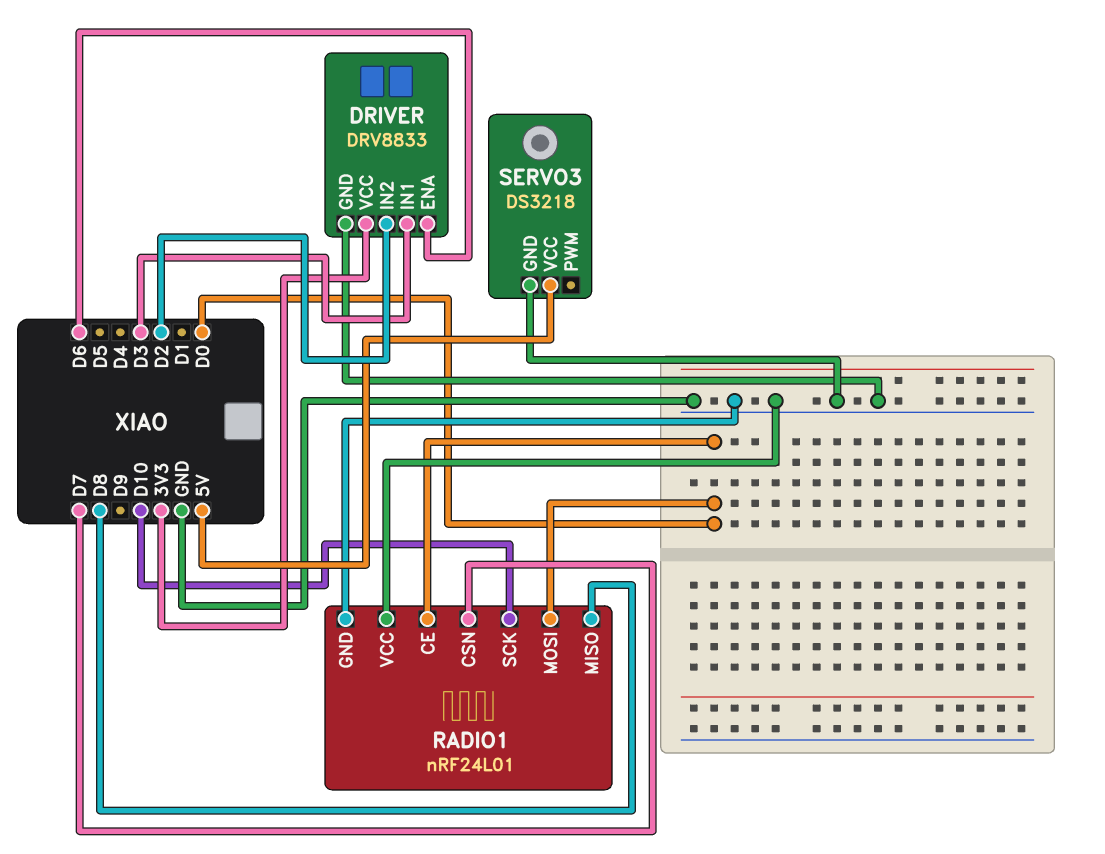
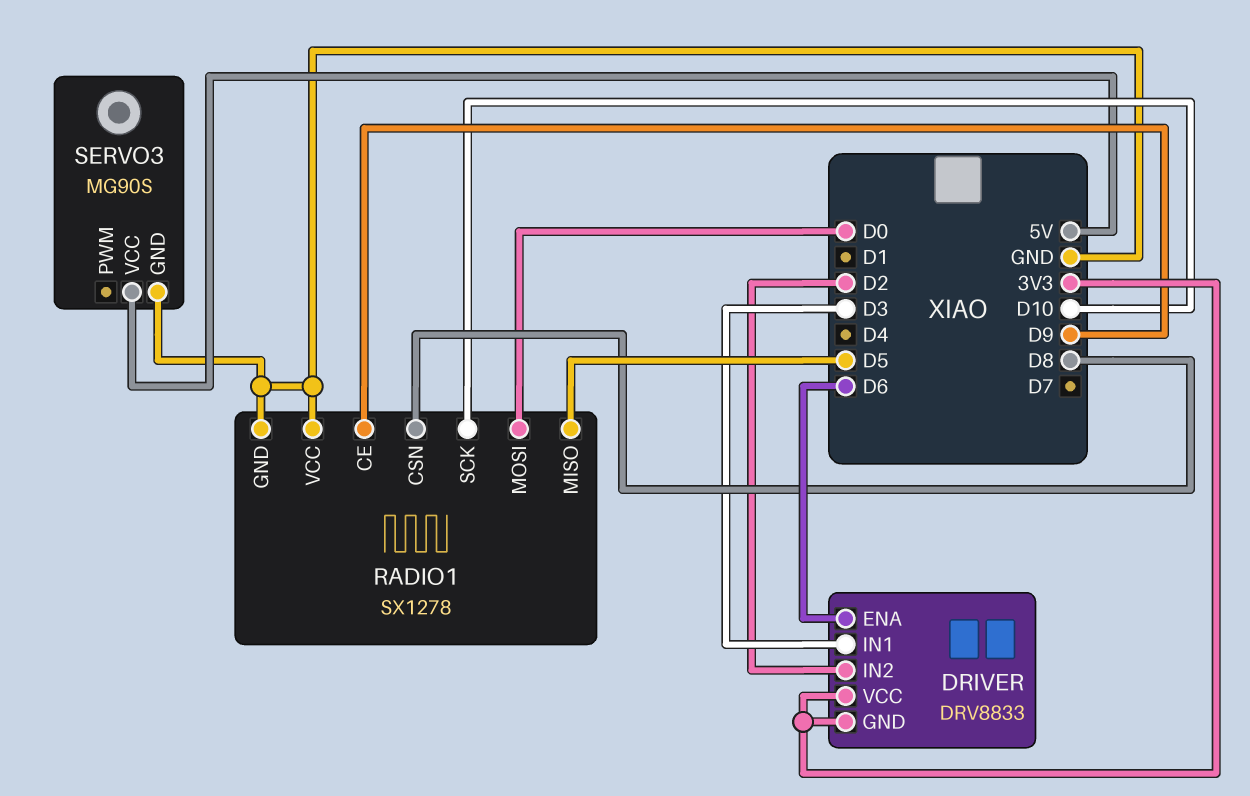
DRIVER pin GND: GND -> 3V3
RADIO1: nRF24L01 -> SX1278
RADIO1 pin CE: D0 -> D9
RADIO1 pin CSN: D7 -> D8
RADIO1 pin MISO: D8 -> D5
SERVO3: DS3218 -> MG90S

